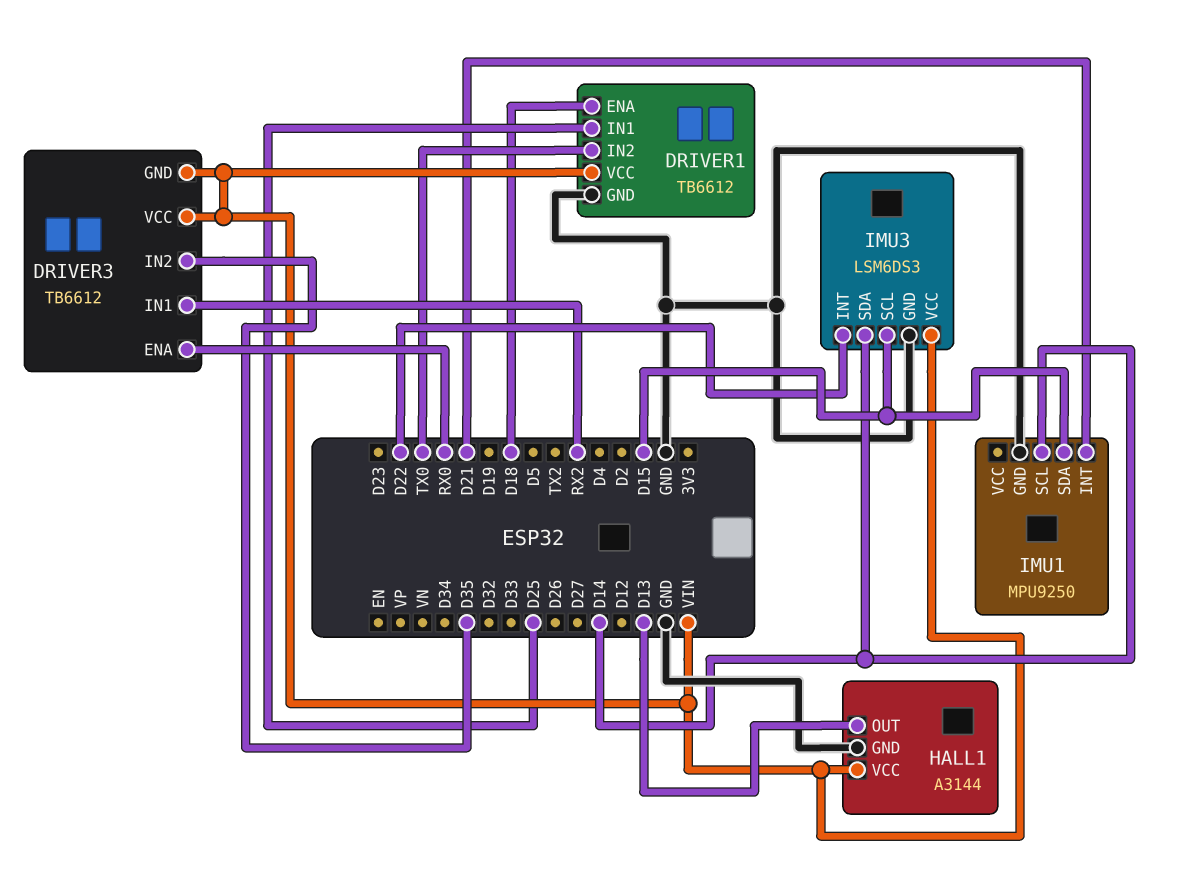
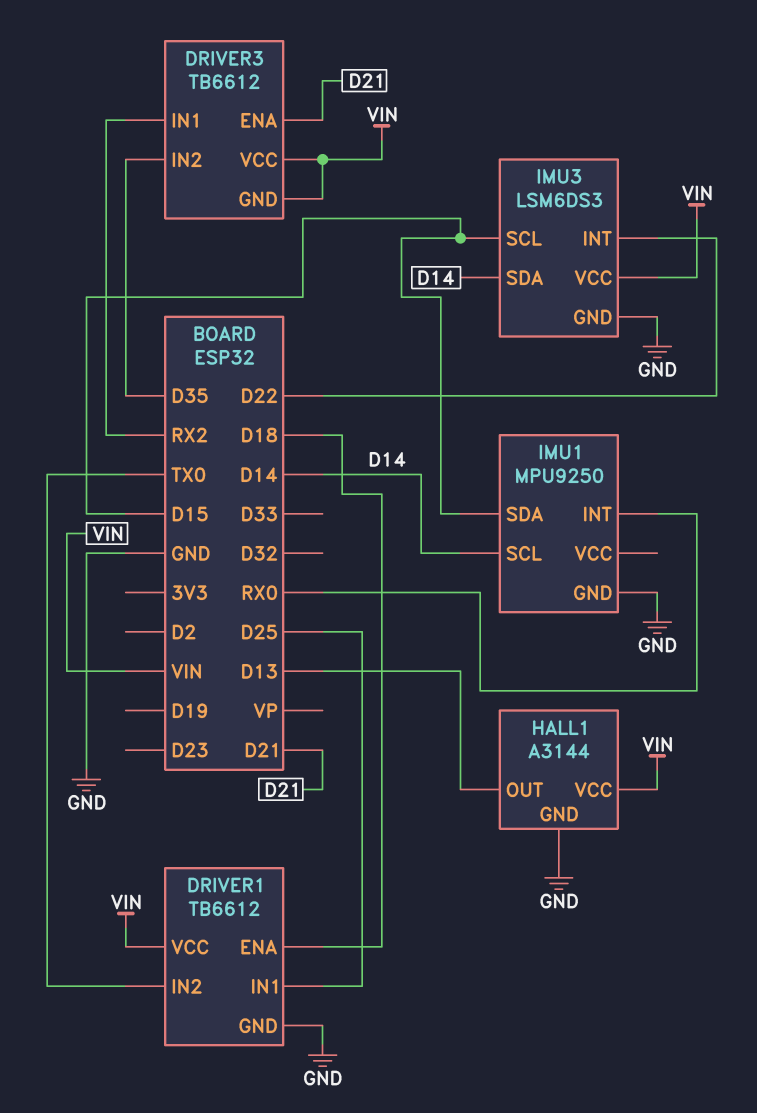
DRIVER3 pin ENA: RX0 -> D21
IMU1 pin INT: D21 -> RX0

